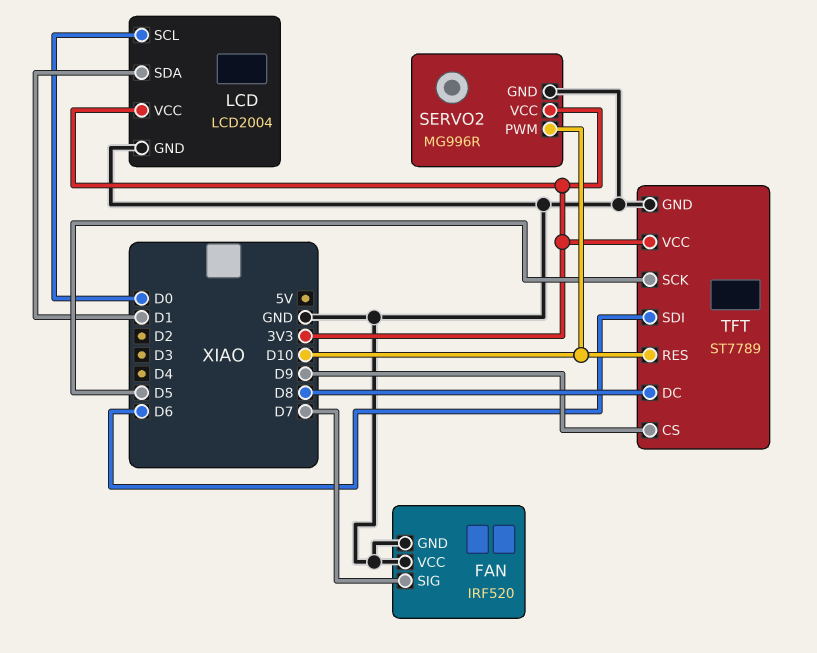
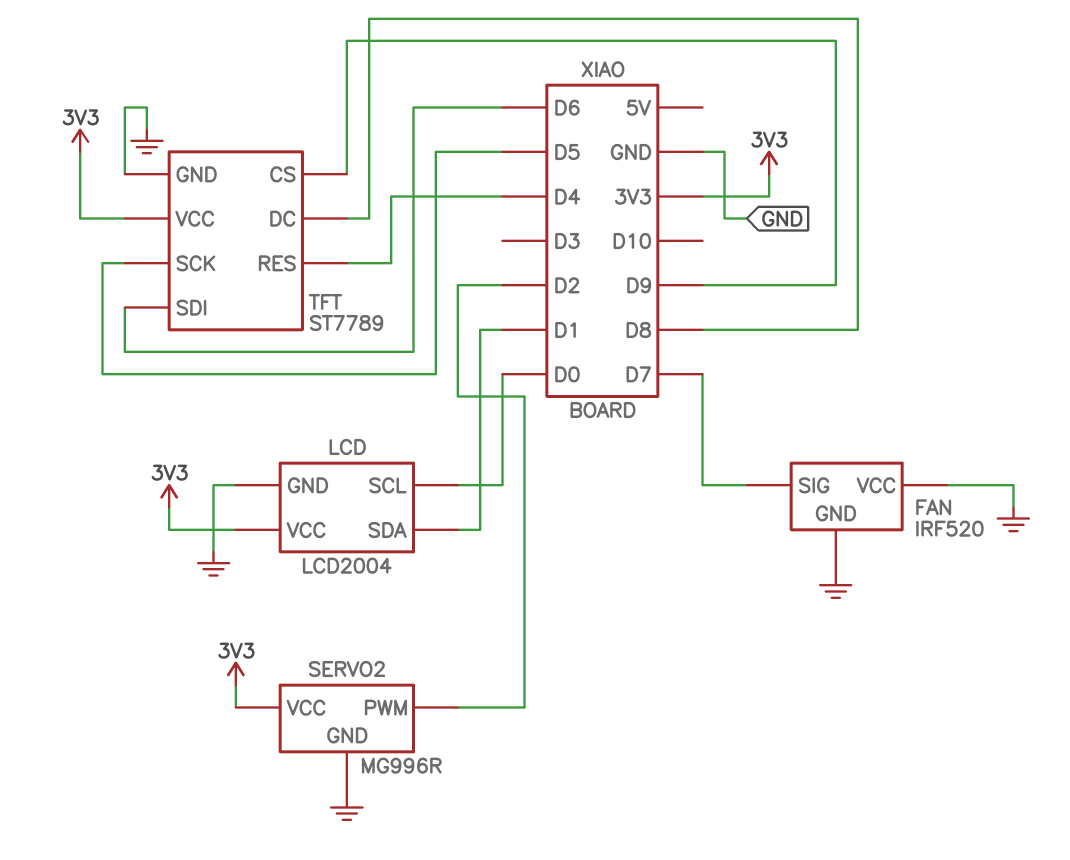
SERVO2 pin PWM: D10 -> D2
TFT pin RES: D10 -> D4

